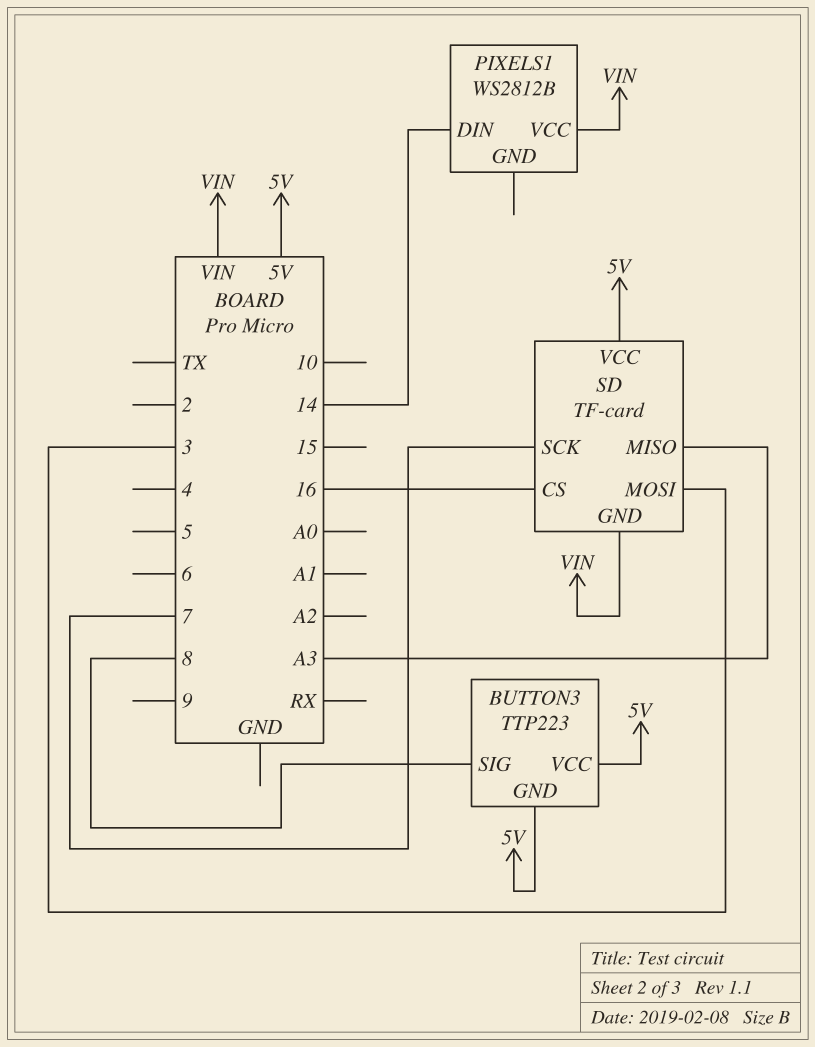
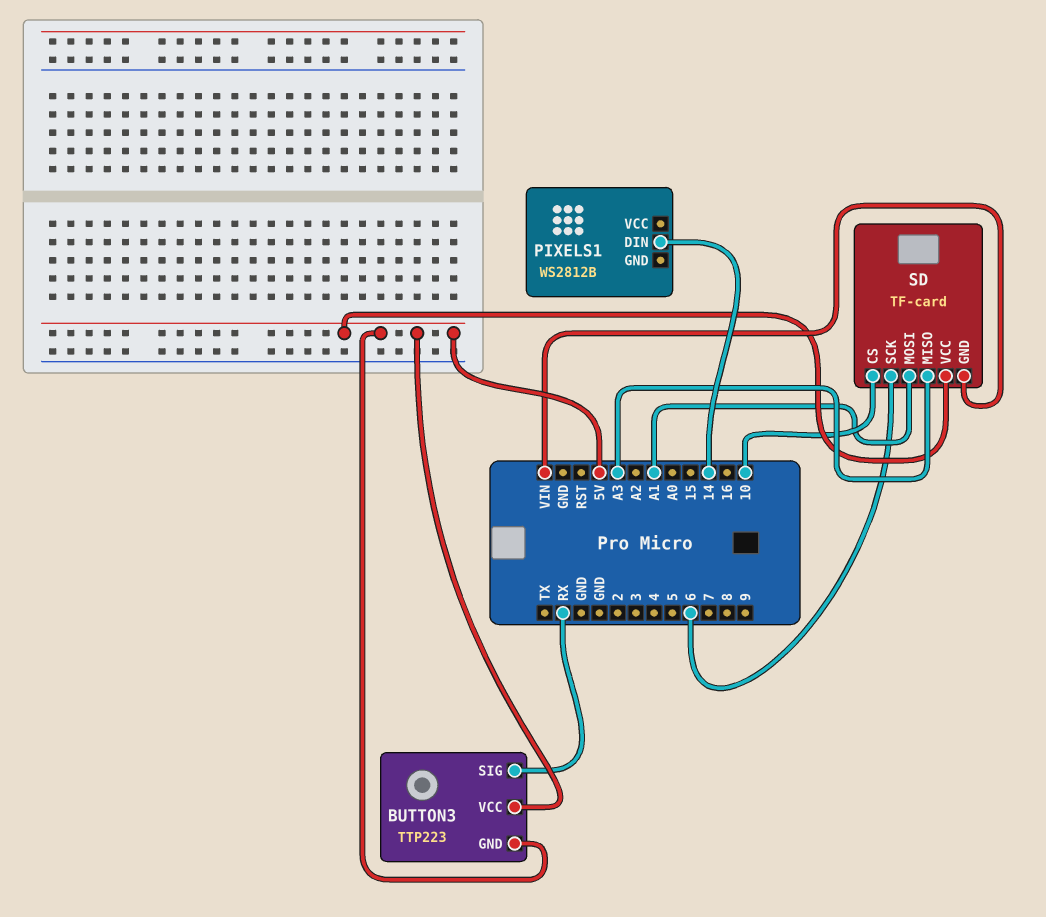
BUTTON3 pin SIG: 8 -> RX
PIXELS1 pin VCC: VIN -> none
SD pin CS: 16 -> 10
SD pin MOSI: 3 -> A1
SD pin SCK: 7 -> 6

